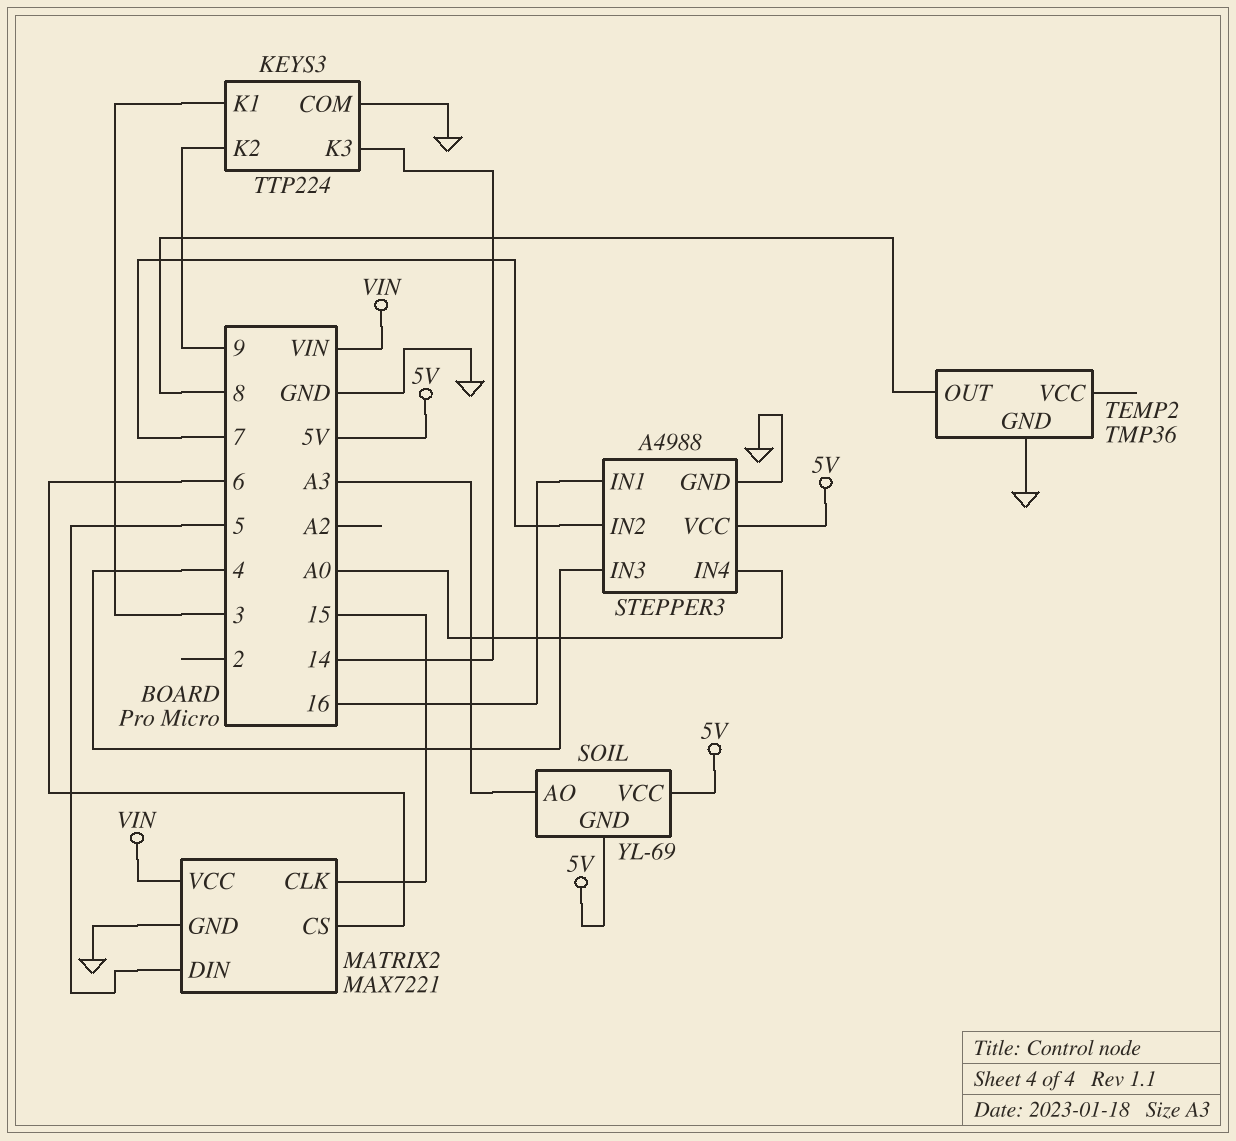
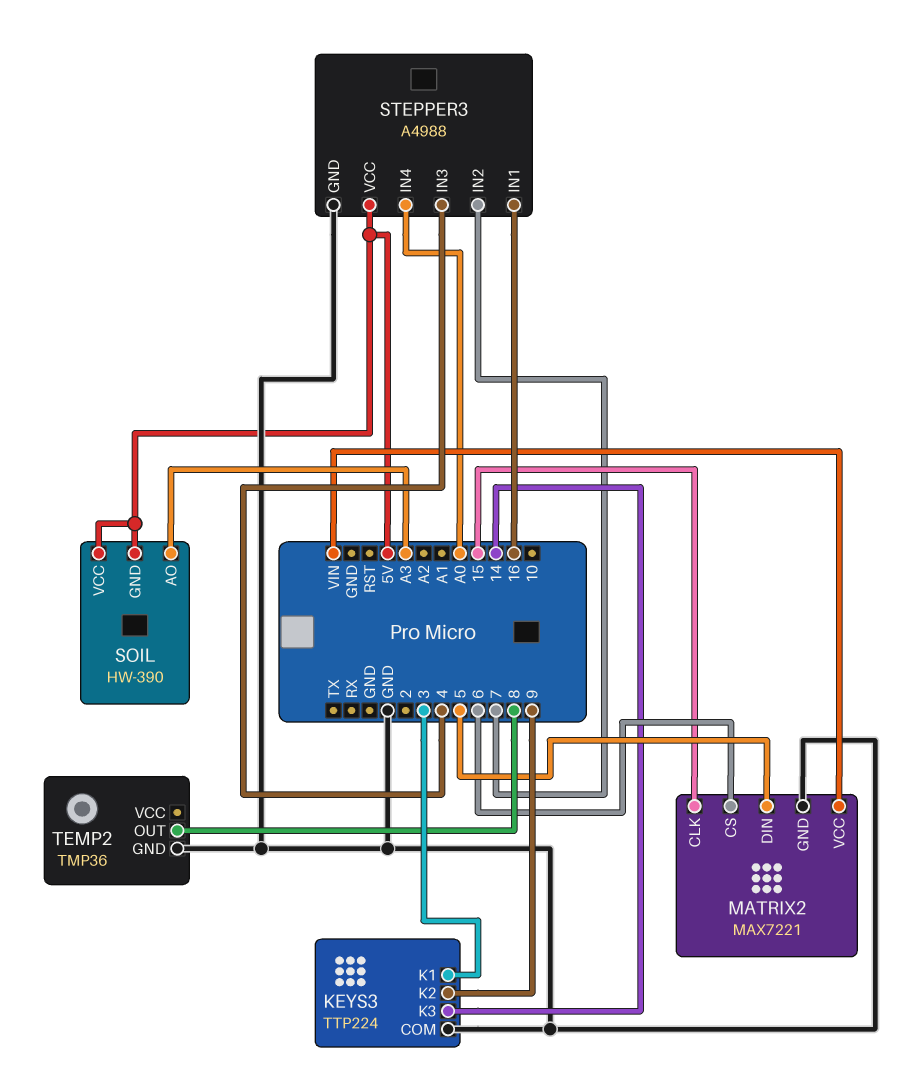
SOIL: YL-69 -> HW-390

